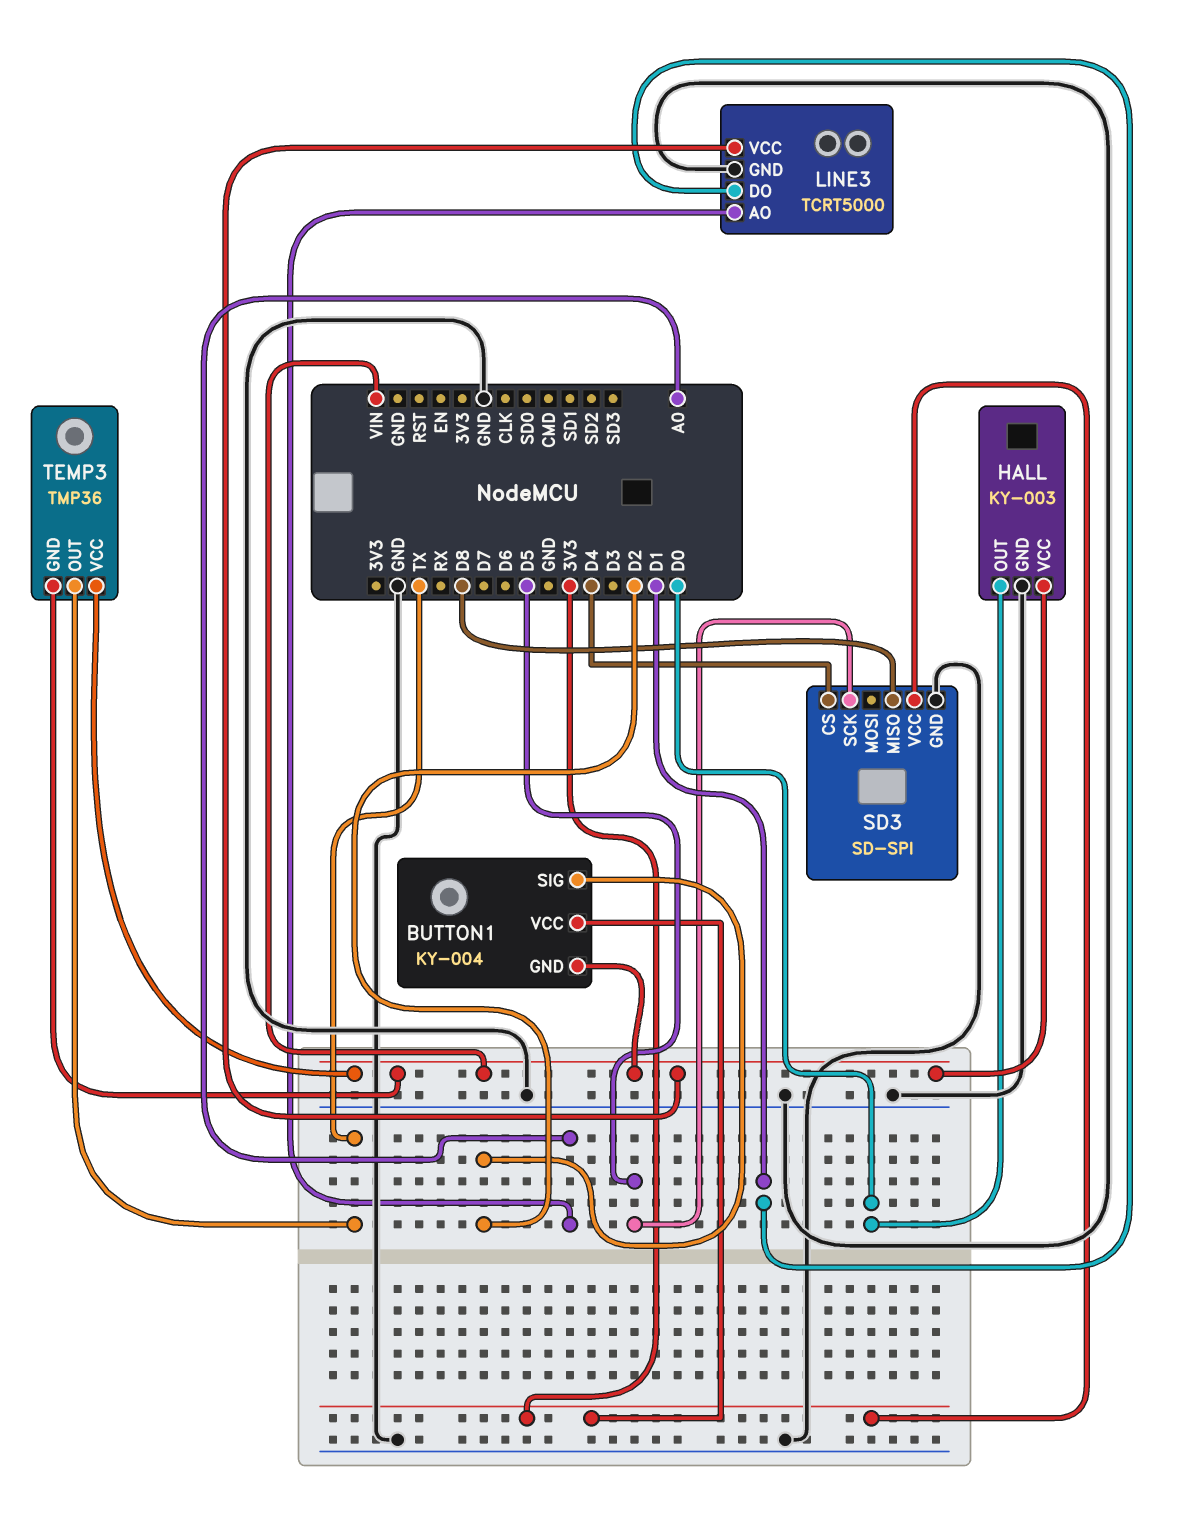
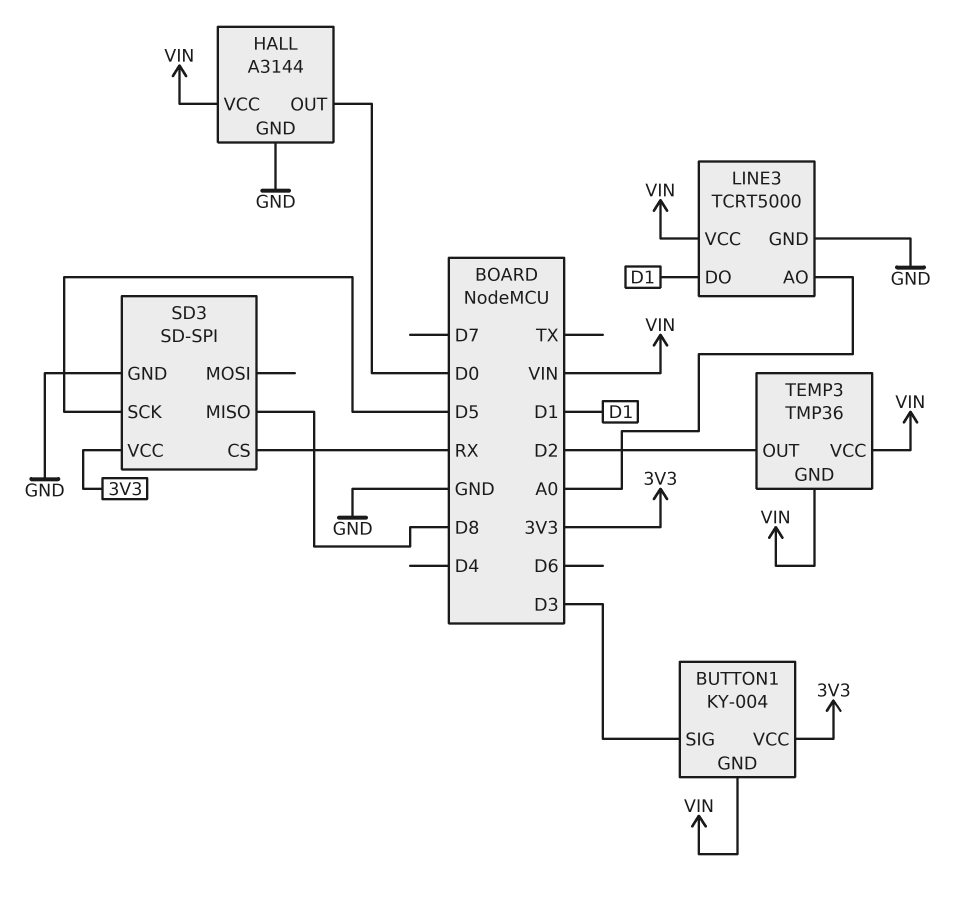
BUTTON1 pin SIG: D2 -> D3
HALL: KY-003 -> A3144
SD3 pin CS: D4 -> RX
TEMP3 pin OUT: TX -> D2

